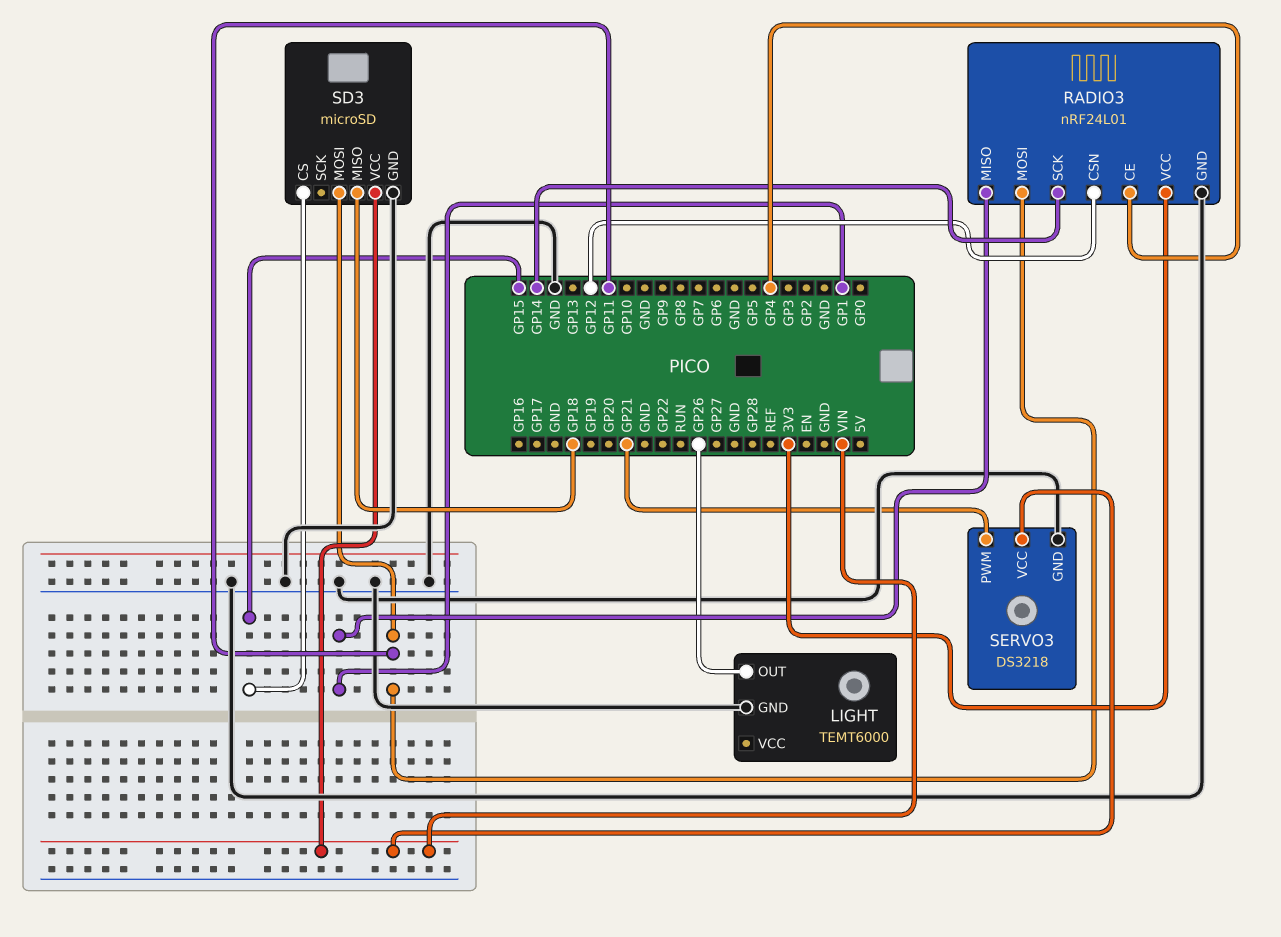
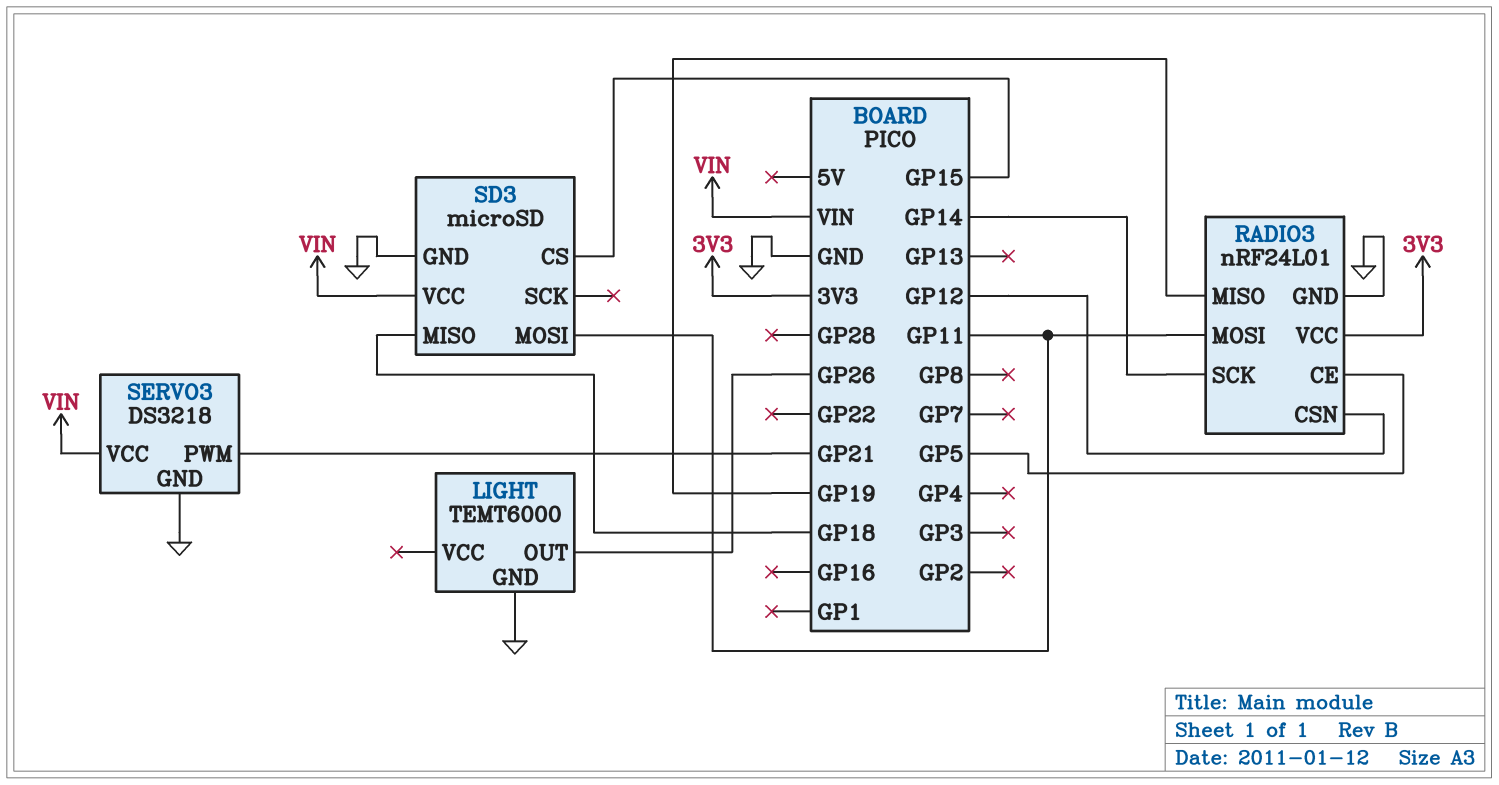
RADIO3 pin CE: GP4 -> GP5
RADIO3 pin MISO: GP1 -> GP19

